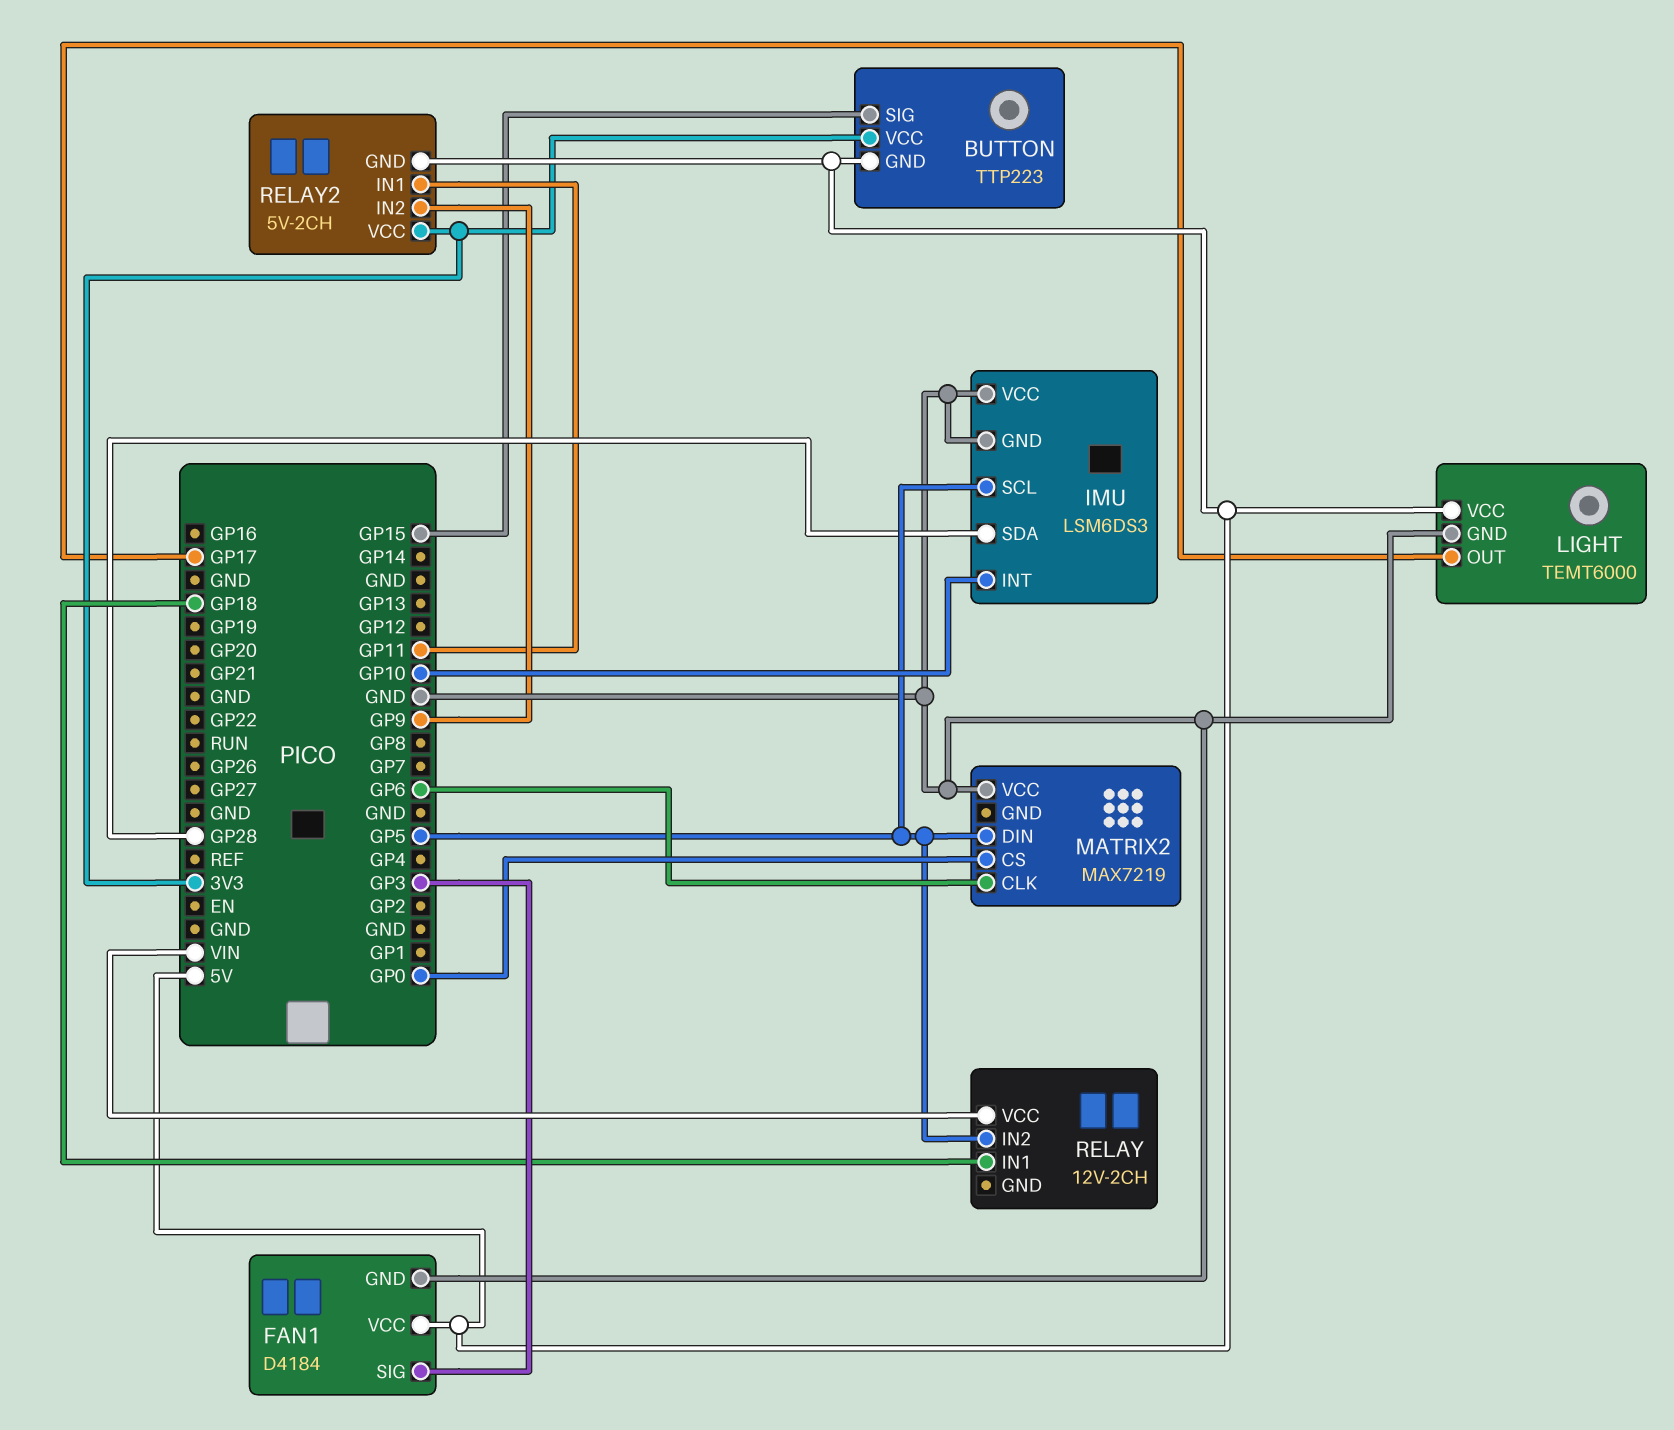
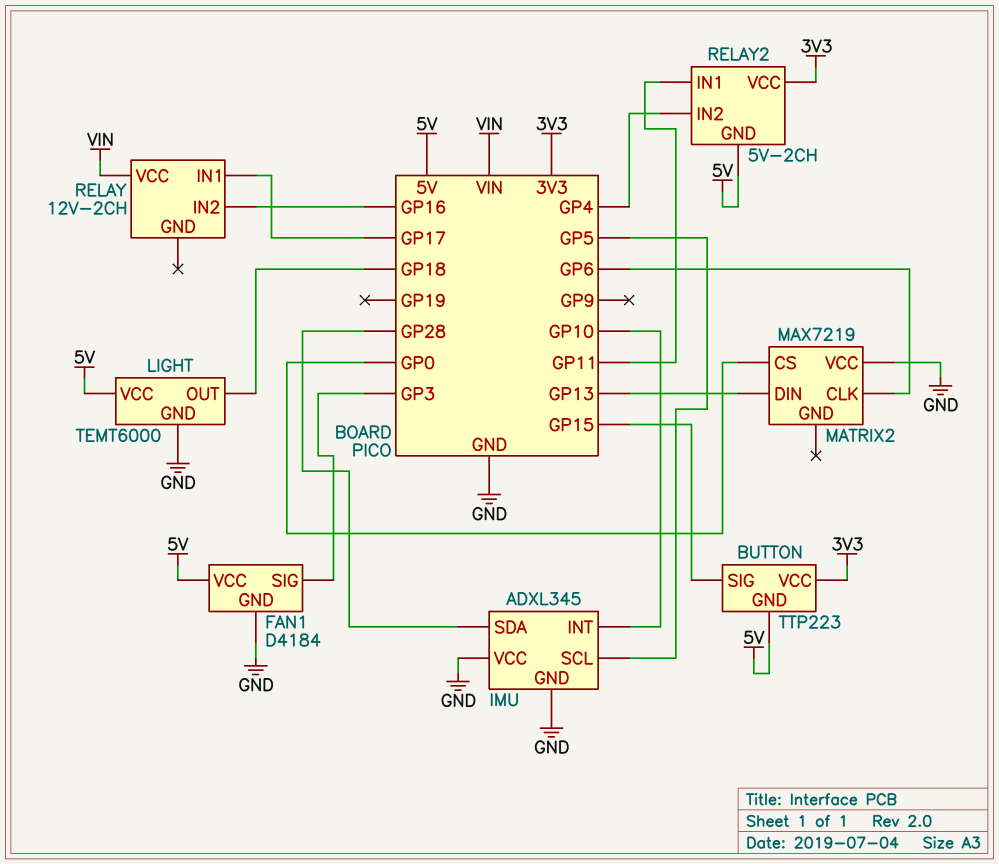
IMU: LSM6DS3 -> ADXL345
LIGHT pin OUT: GP17 -> GP18
MATRIX2 pin DIN: GP5 -> GP13
RELAY pin IN1: GP18 -> GP17
RELAY pin IN2: GP5 -> GP16
RELAY2 pin IN2: GP9 -> GP4

